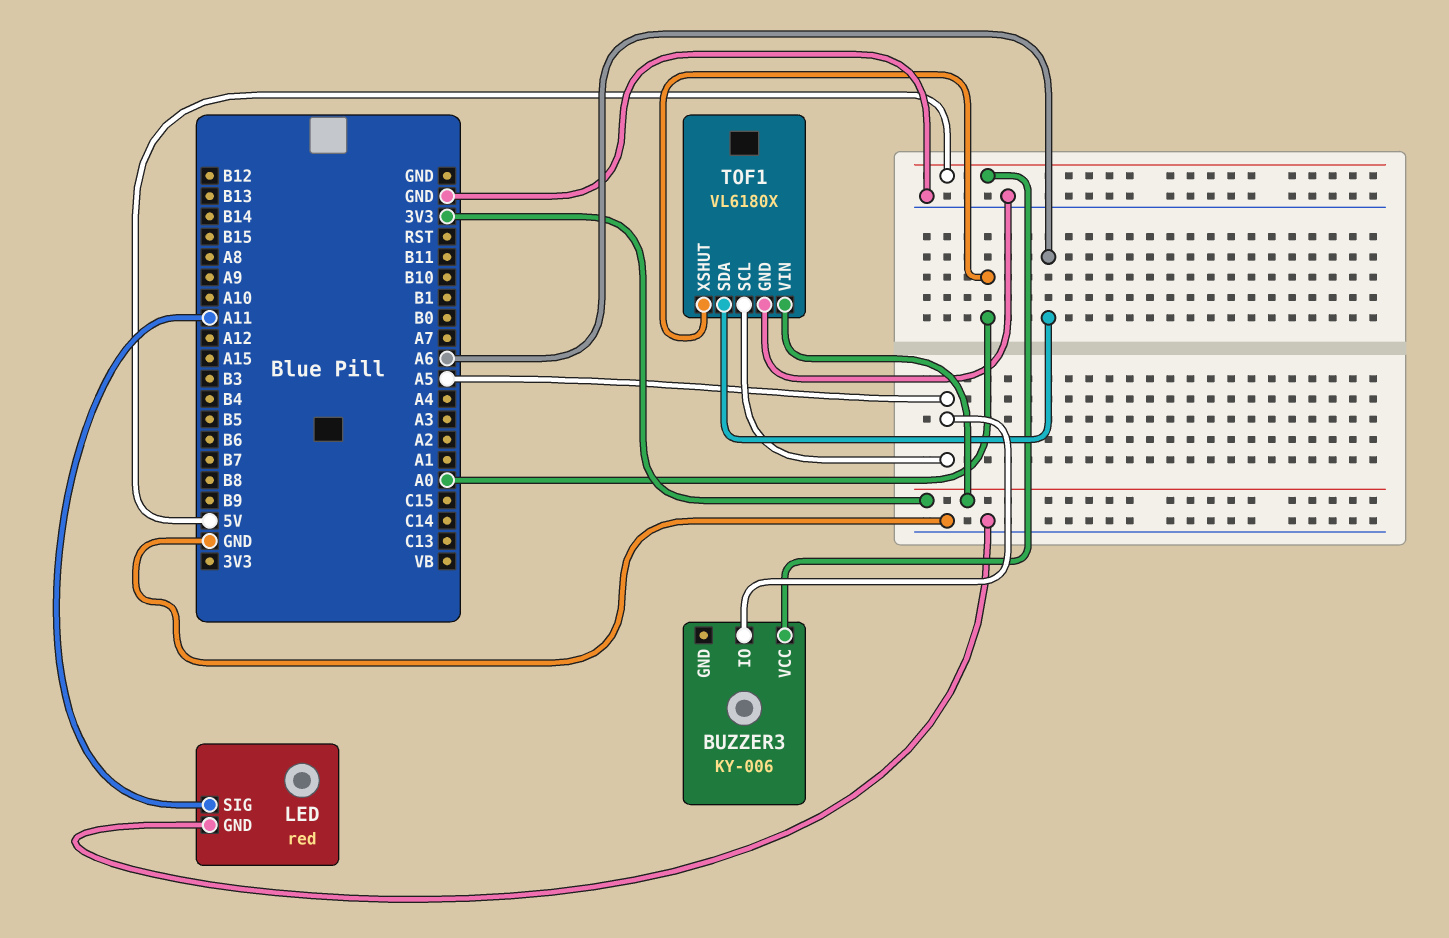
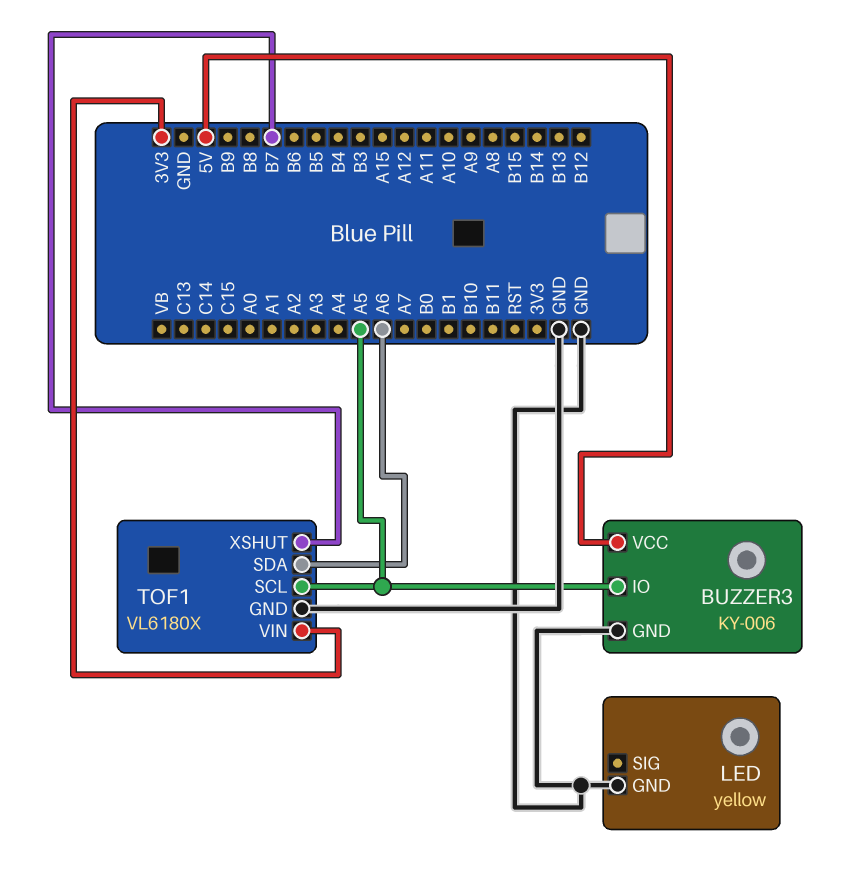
BUZZER3 pin GND: none -> GND
LED: red -> yellow
LED pin SIG: A11 -> none
TOF1 pin XSHUT: A0 -> B7

